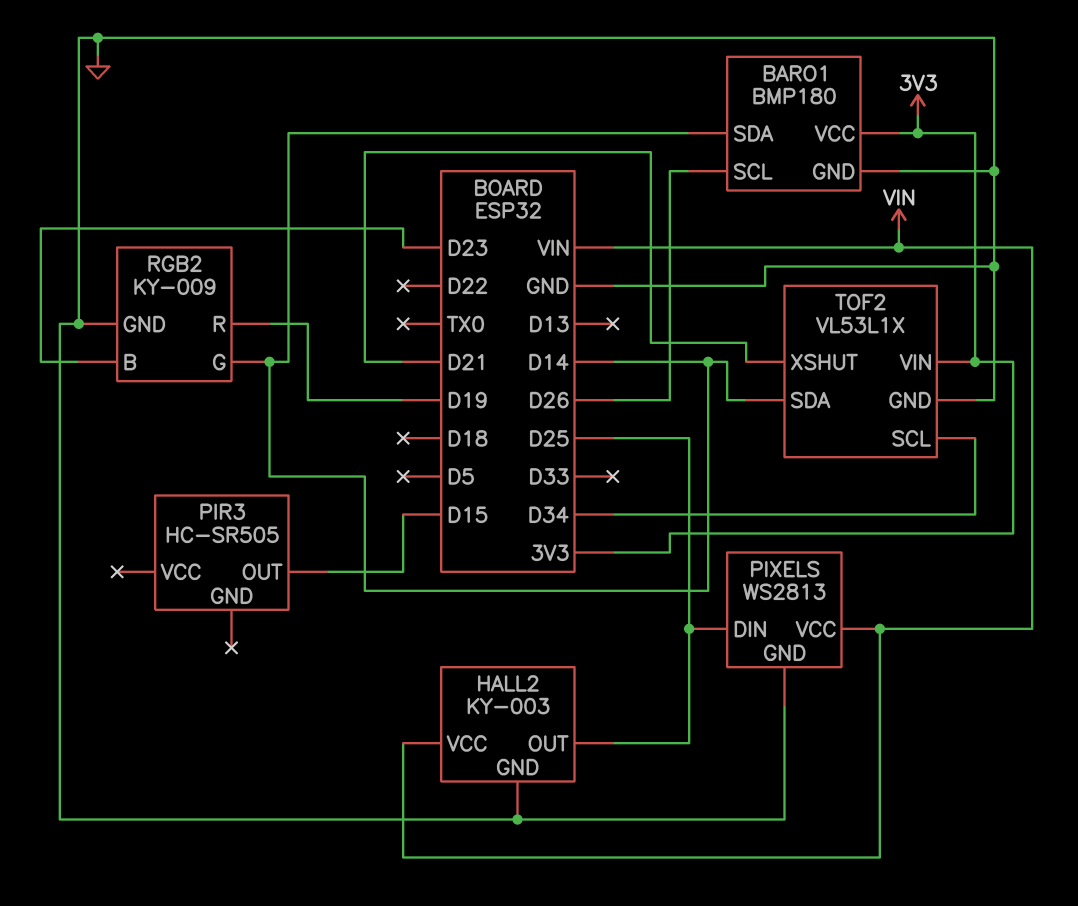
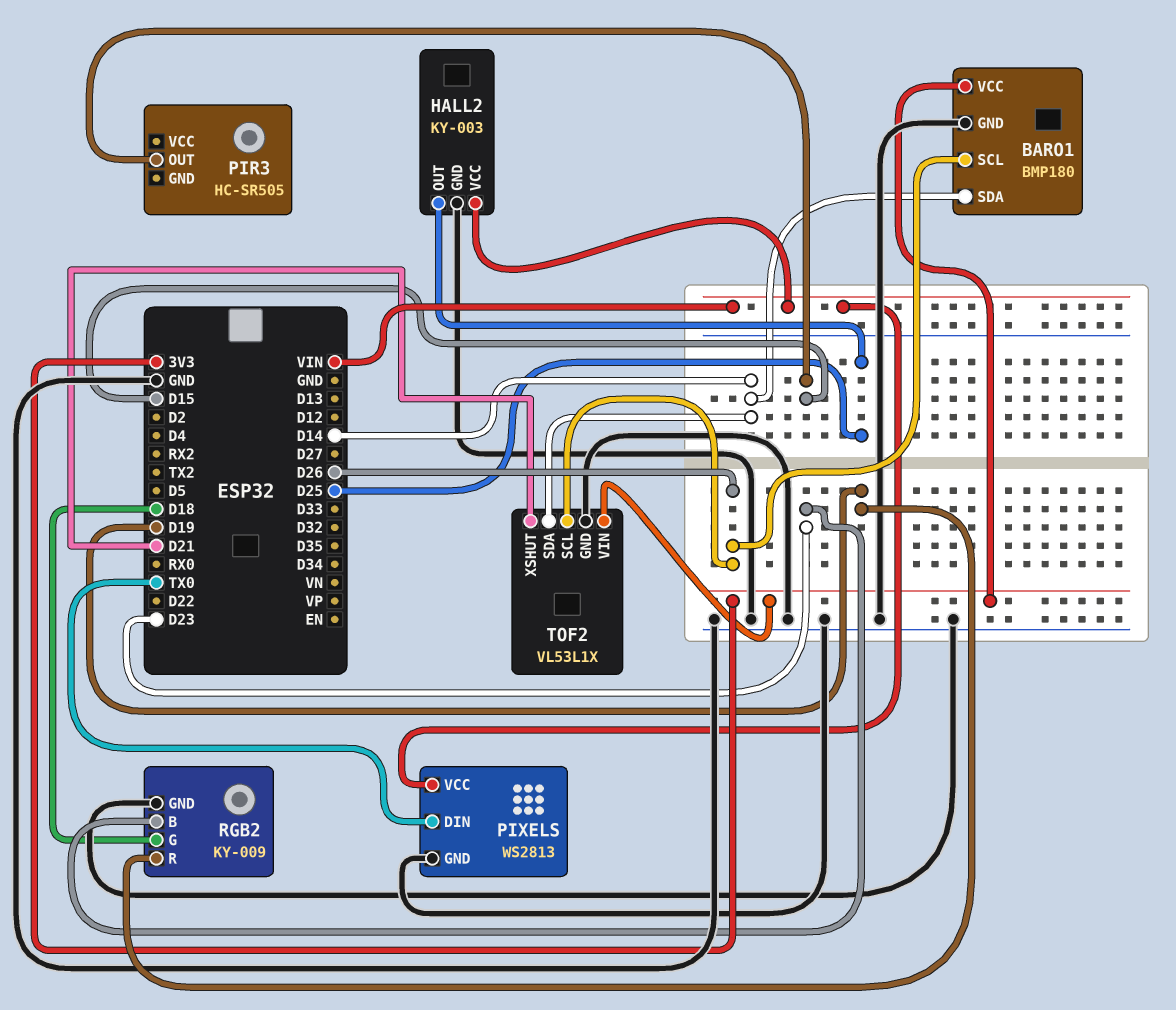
PIXELS pin DIN: D25 -> TX0
RGB2 pin G: D14 -> D18
TOF2 pin SCL: D34 -> D26

